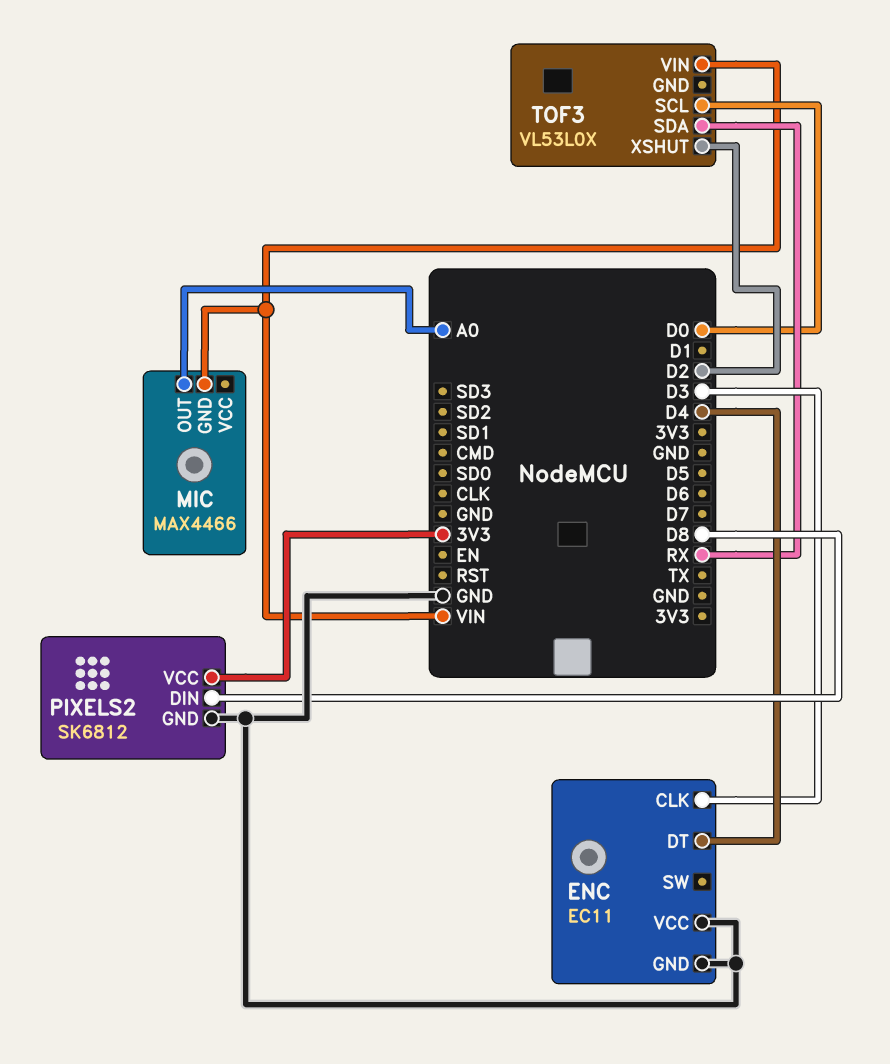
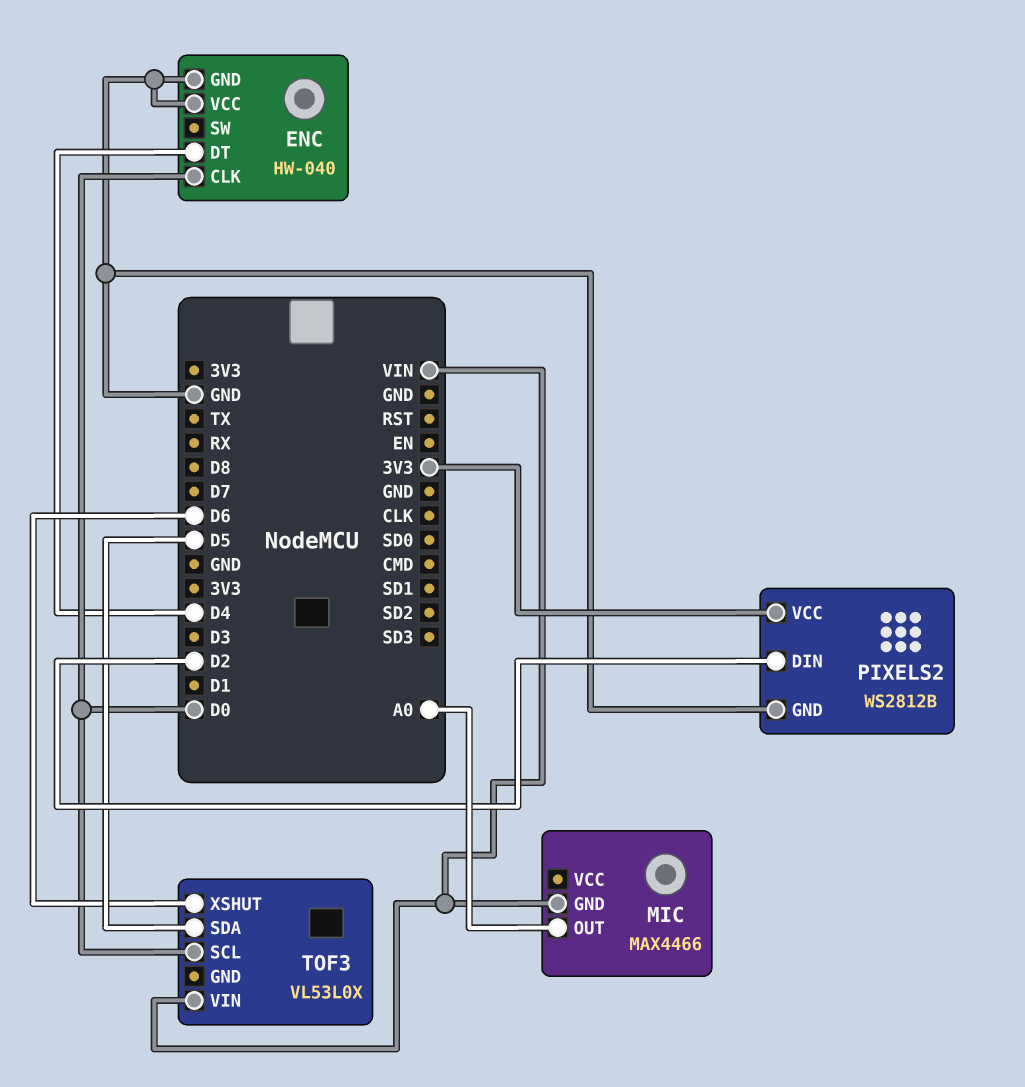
ENC: EC11 -> HW-040
ENC pin CLK: D3 -> D0
PIXELS2: SK6812 -> WS2812B
PIXELS2 pin DIN: D8 -> D2
TOF3 pin SDA: RX -> D5
TOF3 pin XSHUT: D2 -> D6

